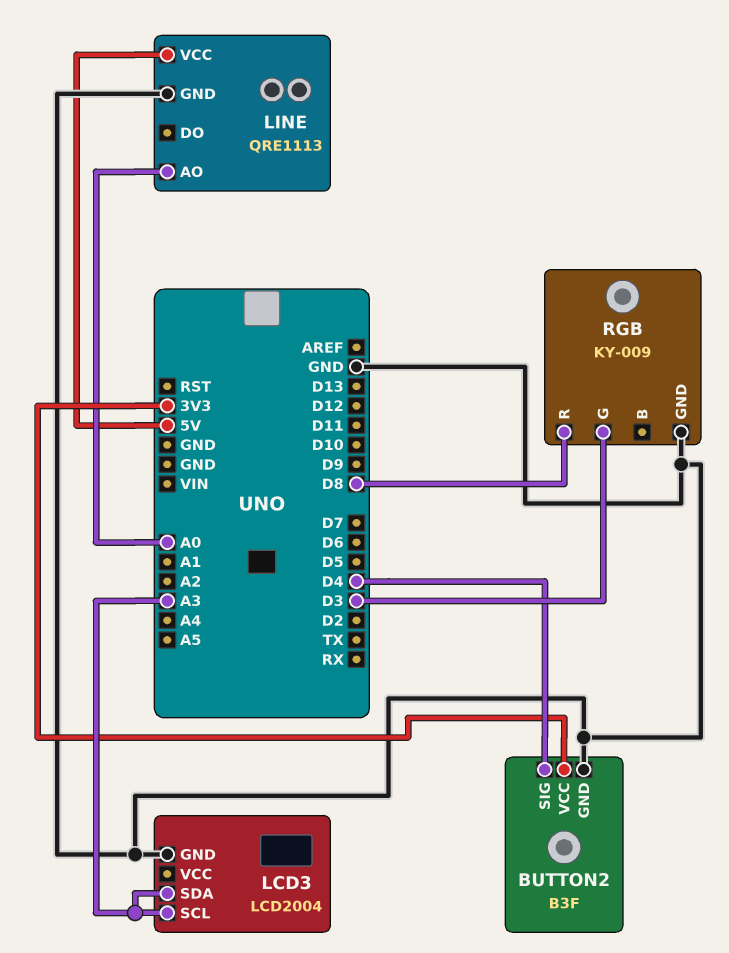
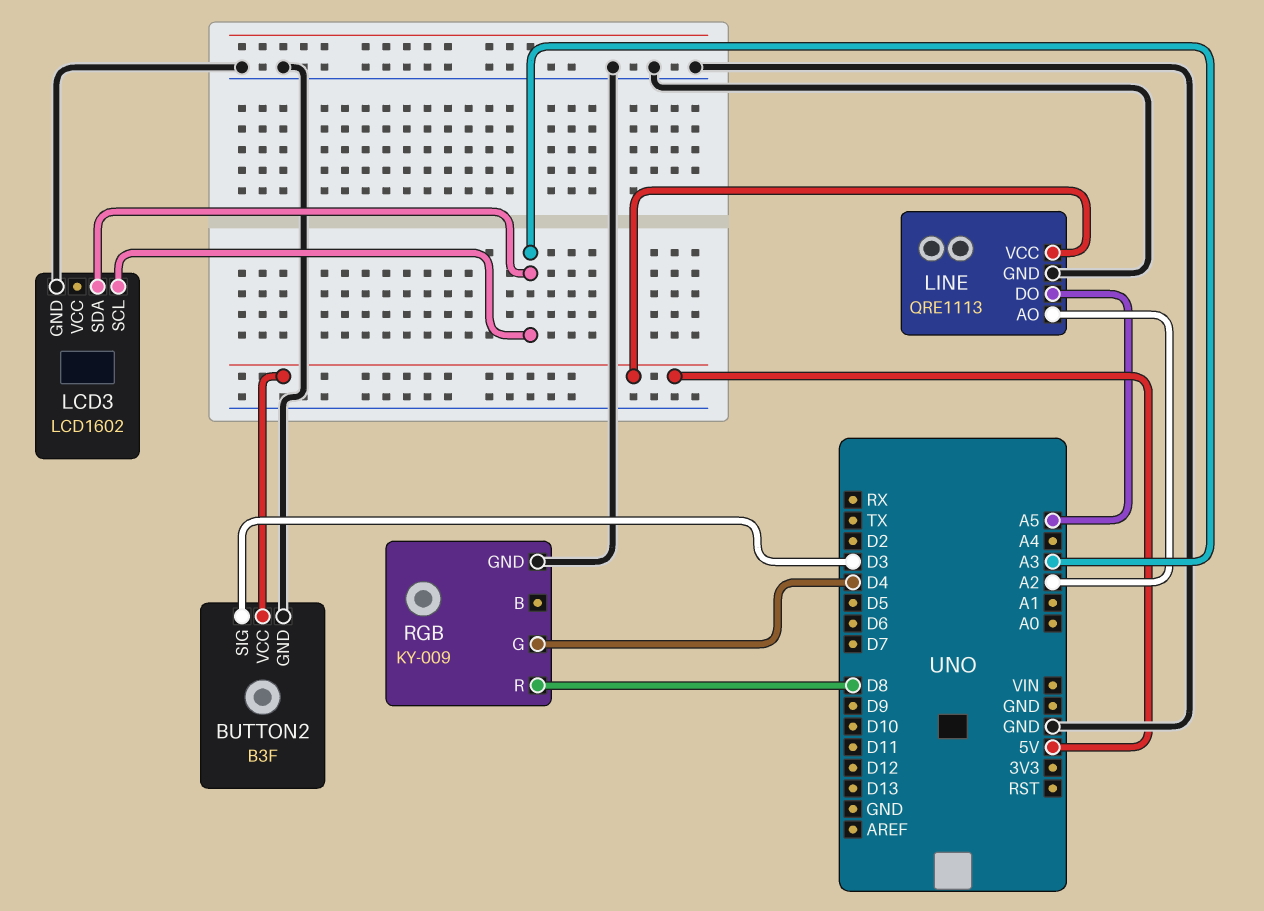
BUTTON2 pin SIG: D4 -> D3
BUTTON2 pin VCC: 3V3 -> 5V
LCD3: LCD2004 -> LCD1602
LINE pin AO: A0 -> A2
LINE pin DO: none -> A5
RGB pin G: D3 -> D4

